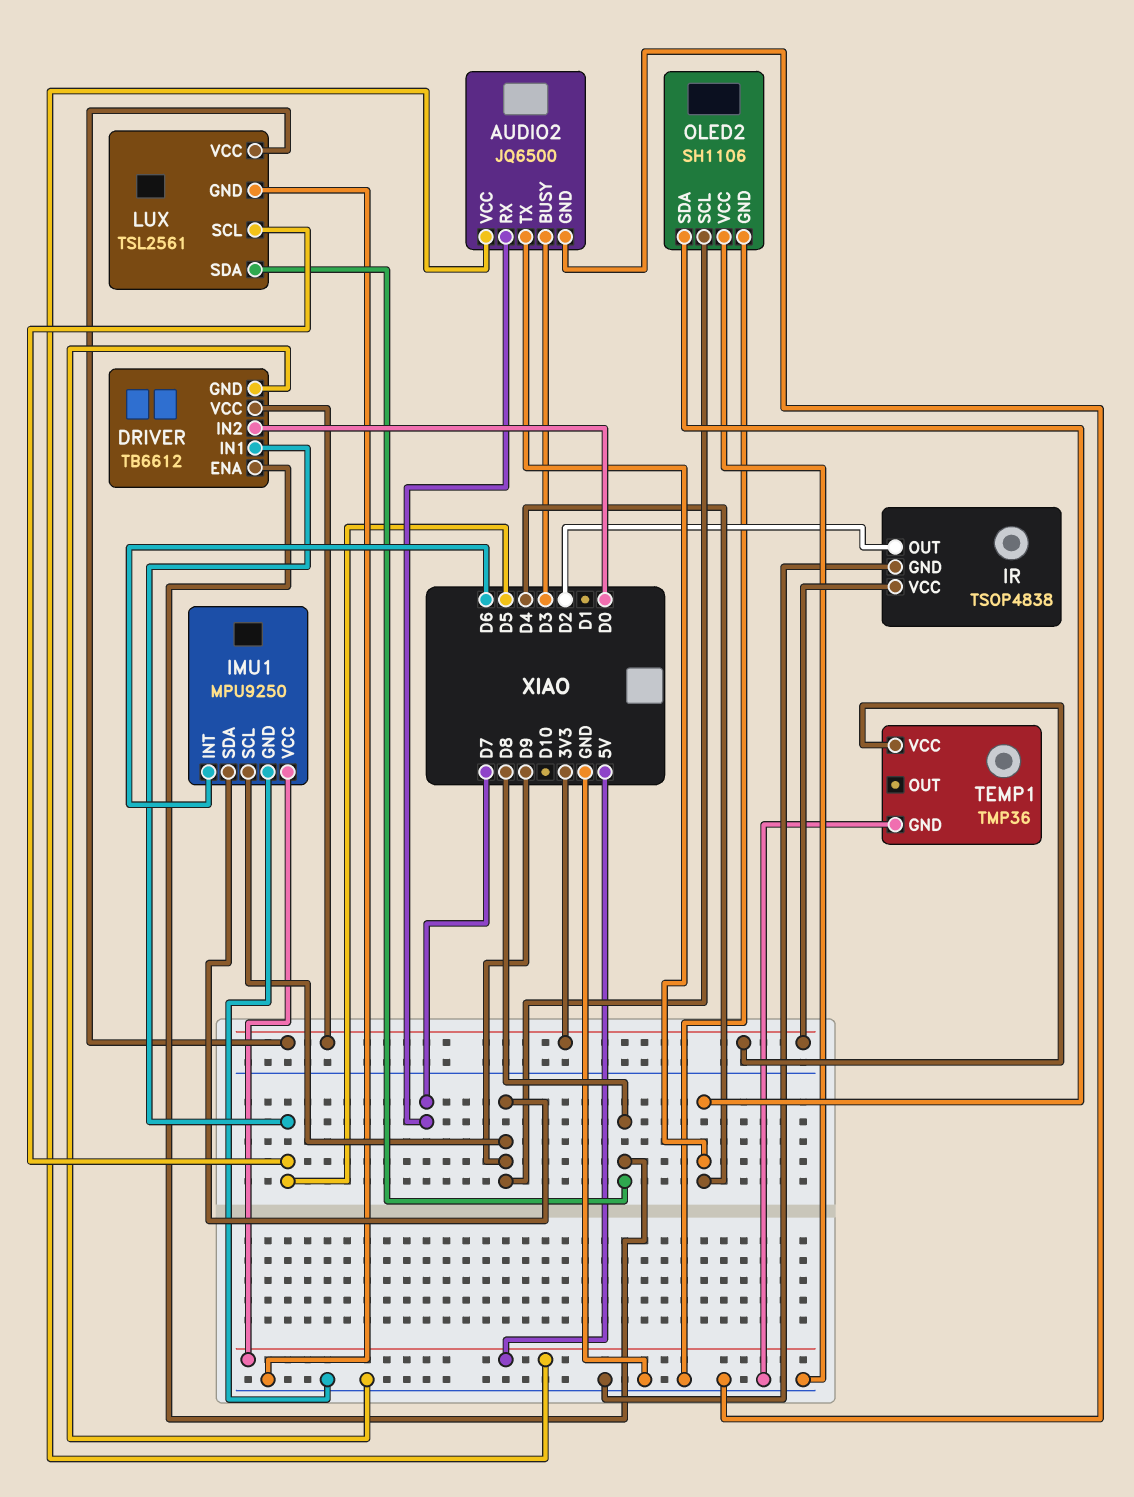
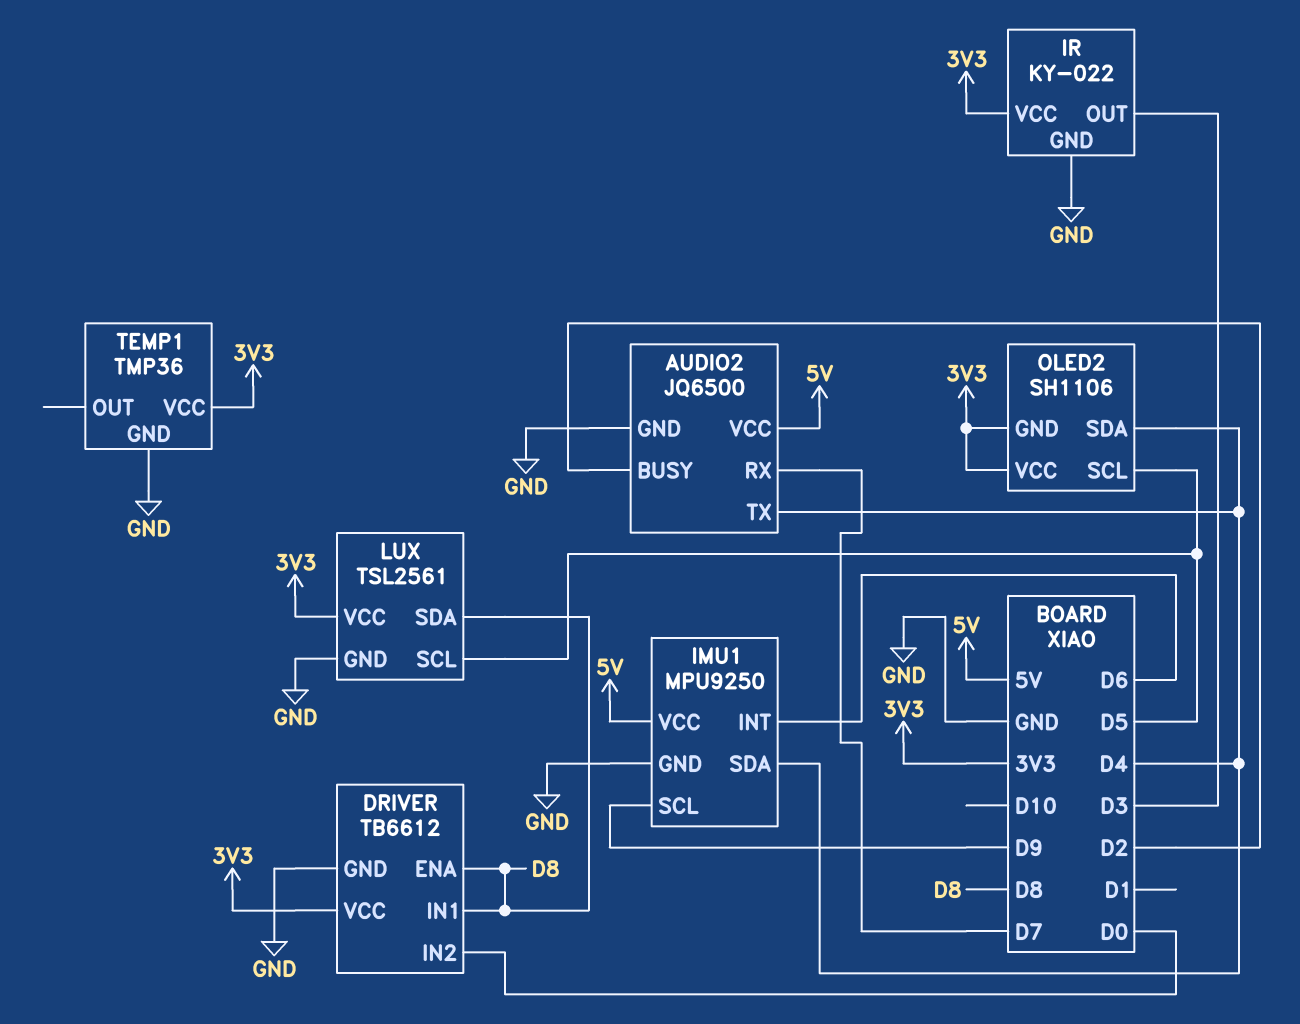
AUDIO2 pin BUSY: D3 -> D2
DRIVER pin IN1: D5 -> D8
IMU1 pin SDA: D9 -> D4
IR: TSOP4838 -> KY-022
IR pin OUT: D2 -> D3
OLED2 pin GND: GND -> 3V3
OLED2 pin SCL: D9 -> D5
OLED2 pin VCC: GND -> 3V3

